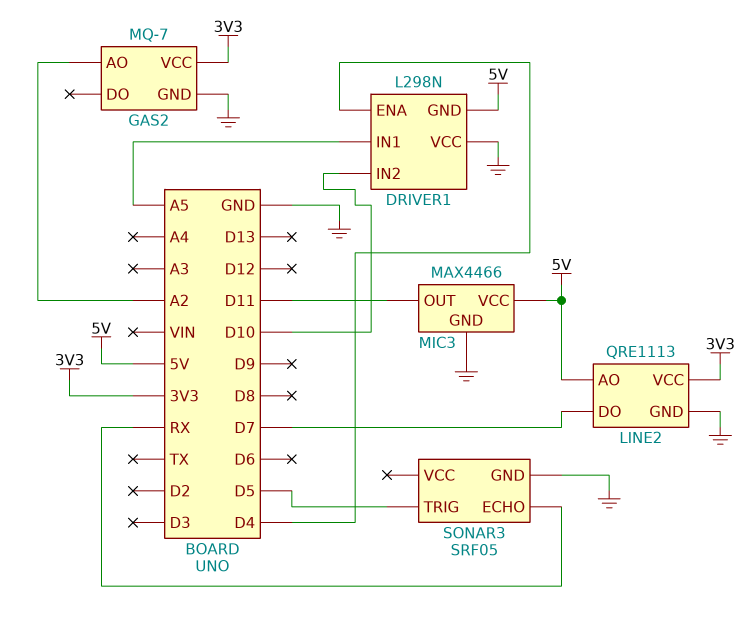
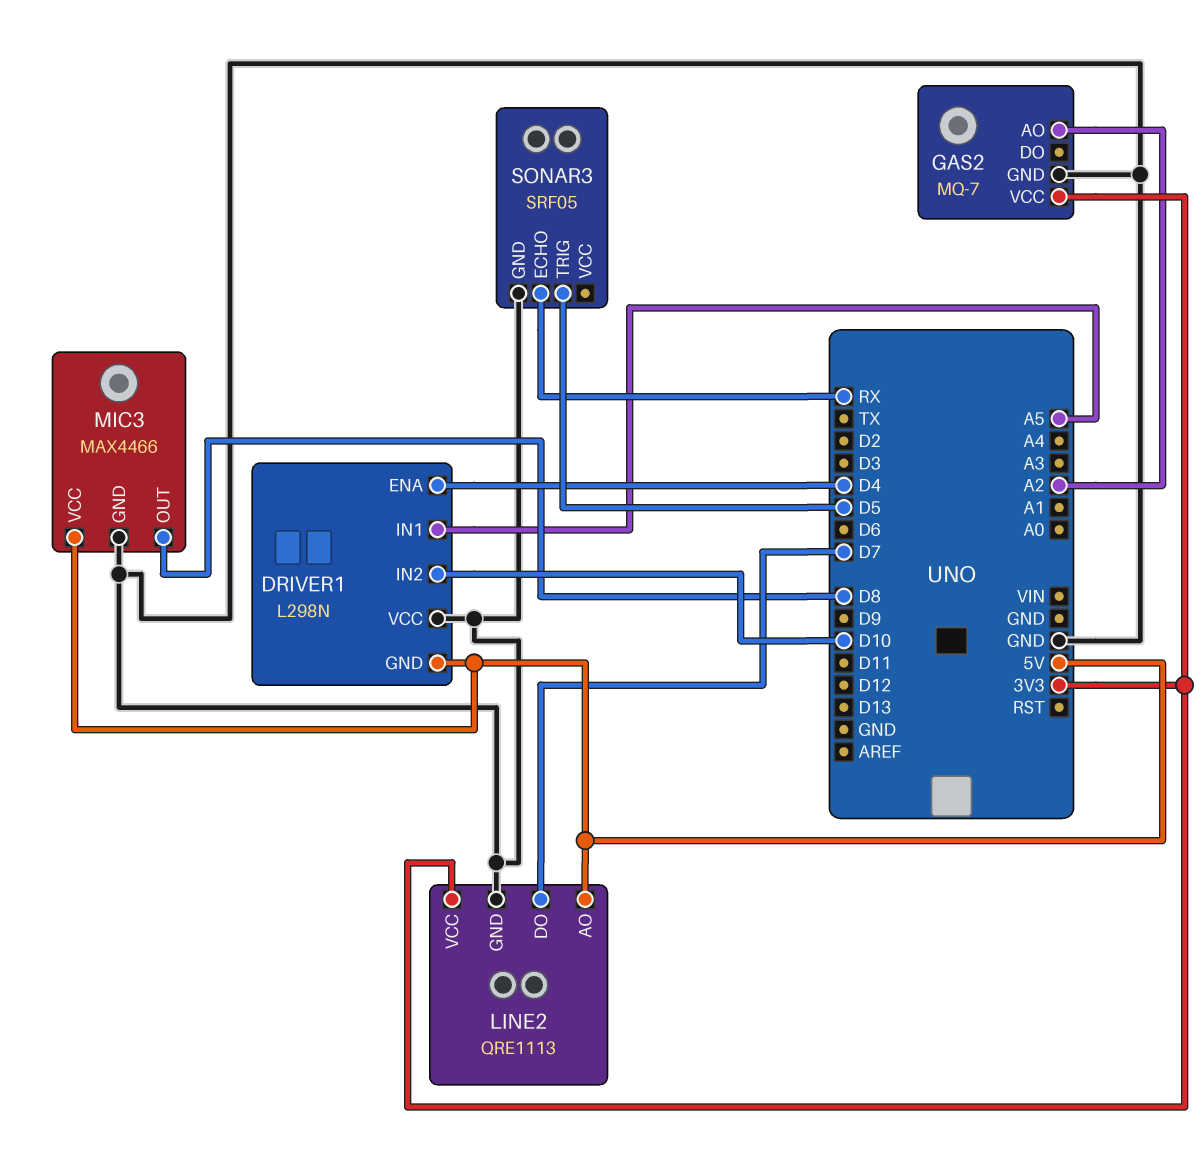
MIC3 pin OUT: D11 -> D8

